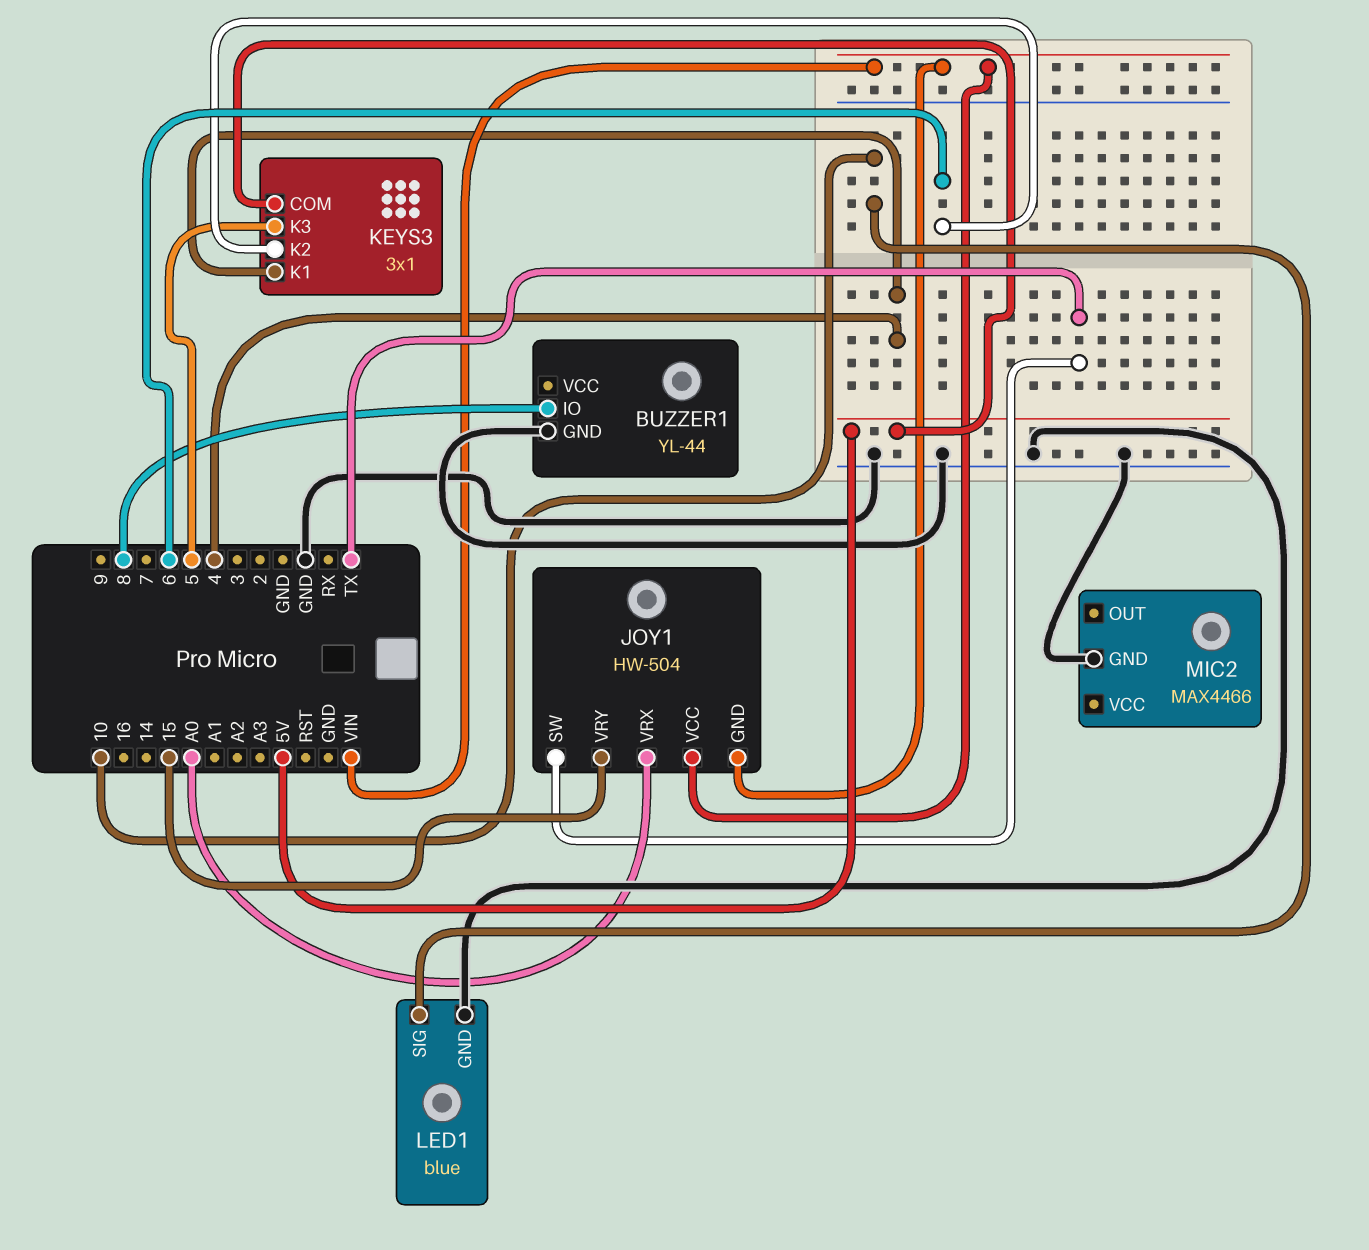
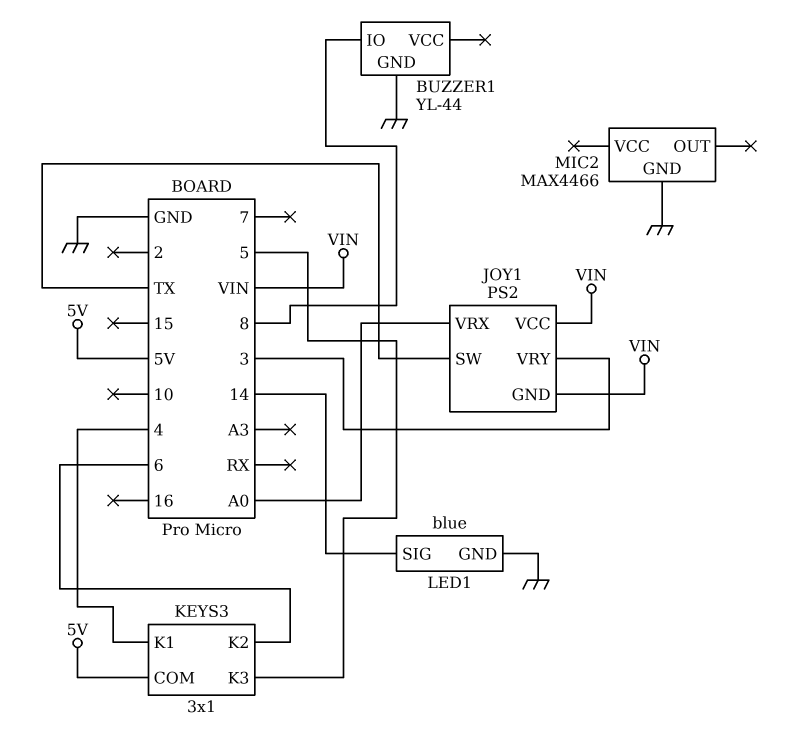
JOY1: HW-504 -> PS2
JOY1 pin VRY: 15 -> 3
LED1 pin SIG: 10 -> 14

